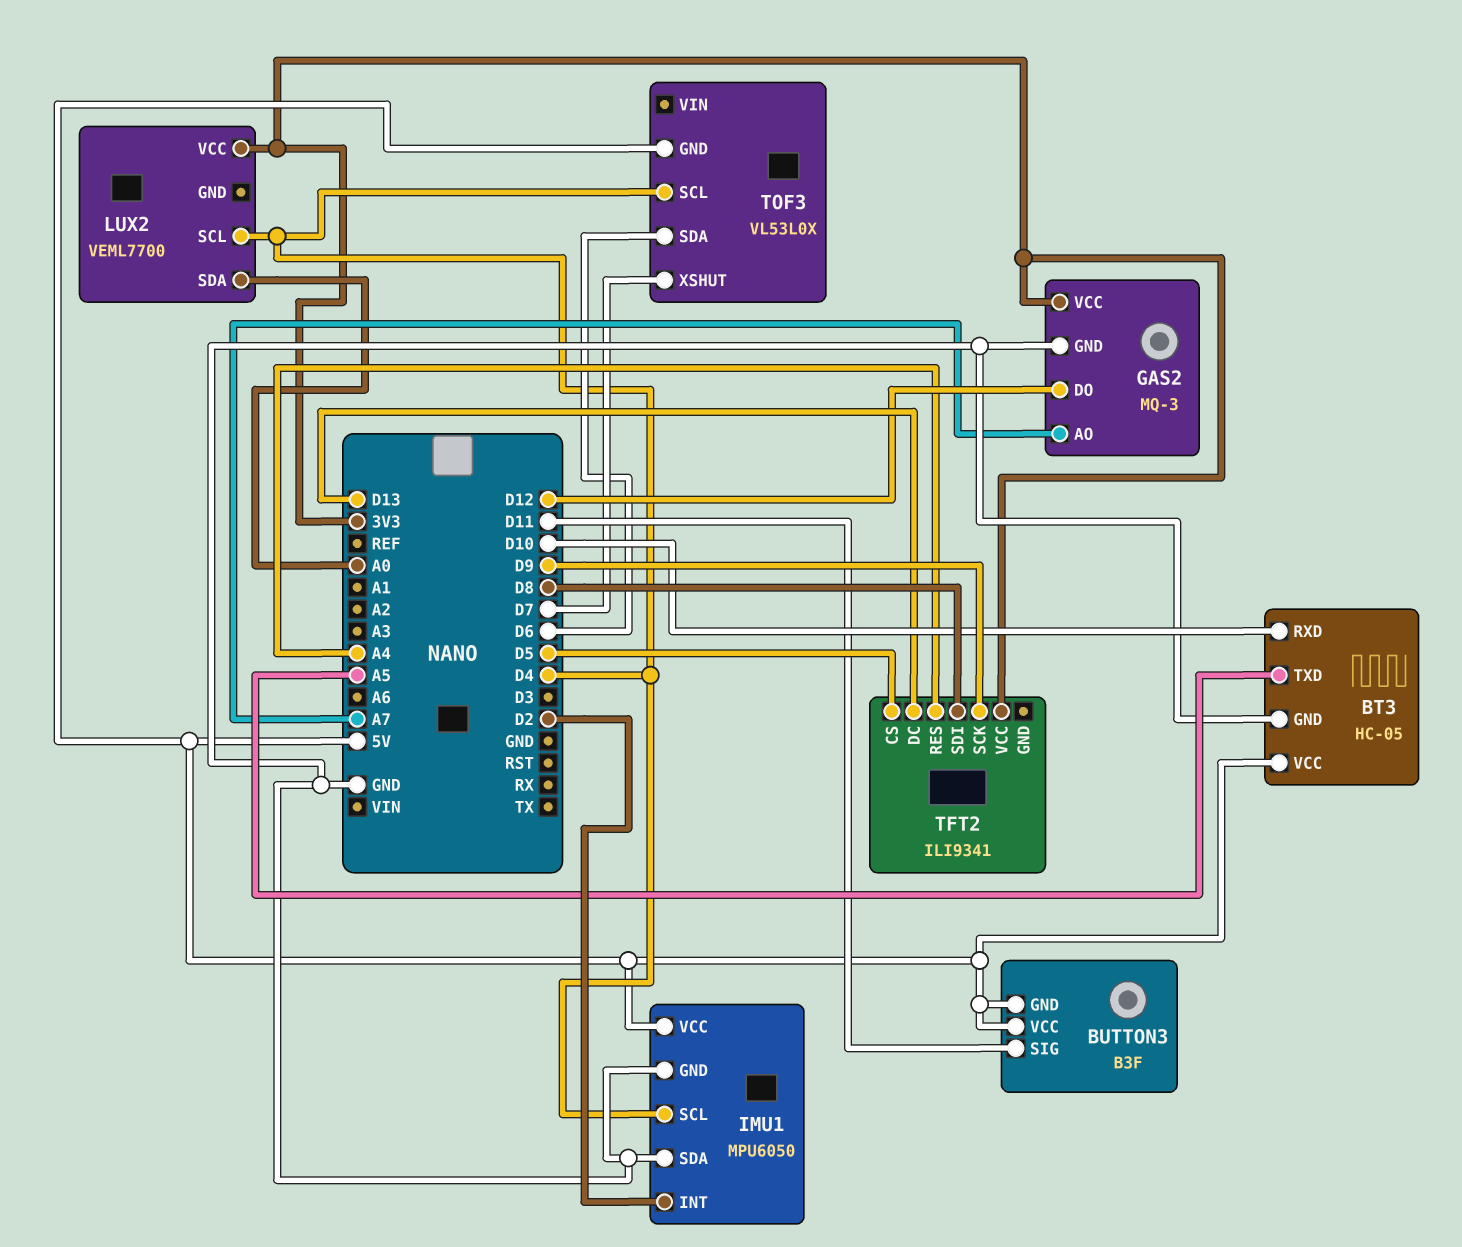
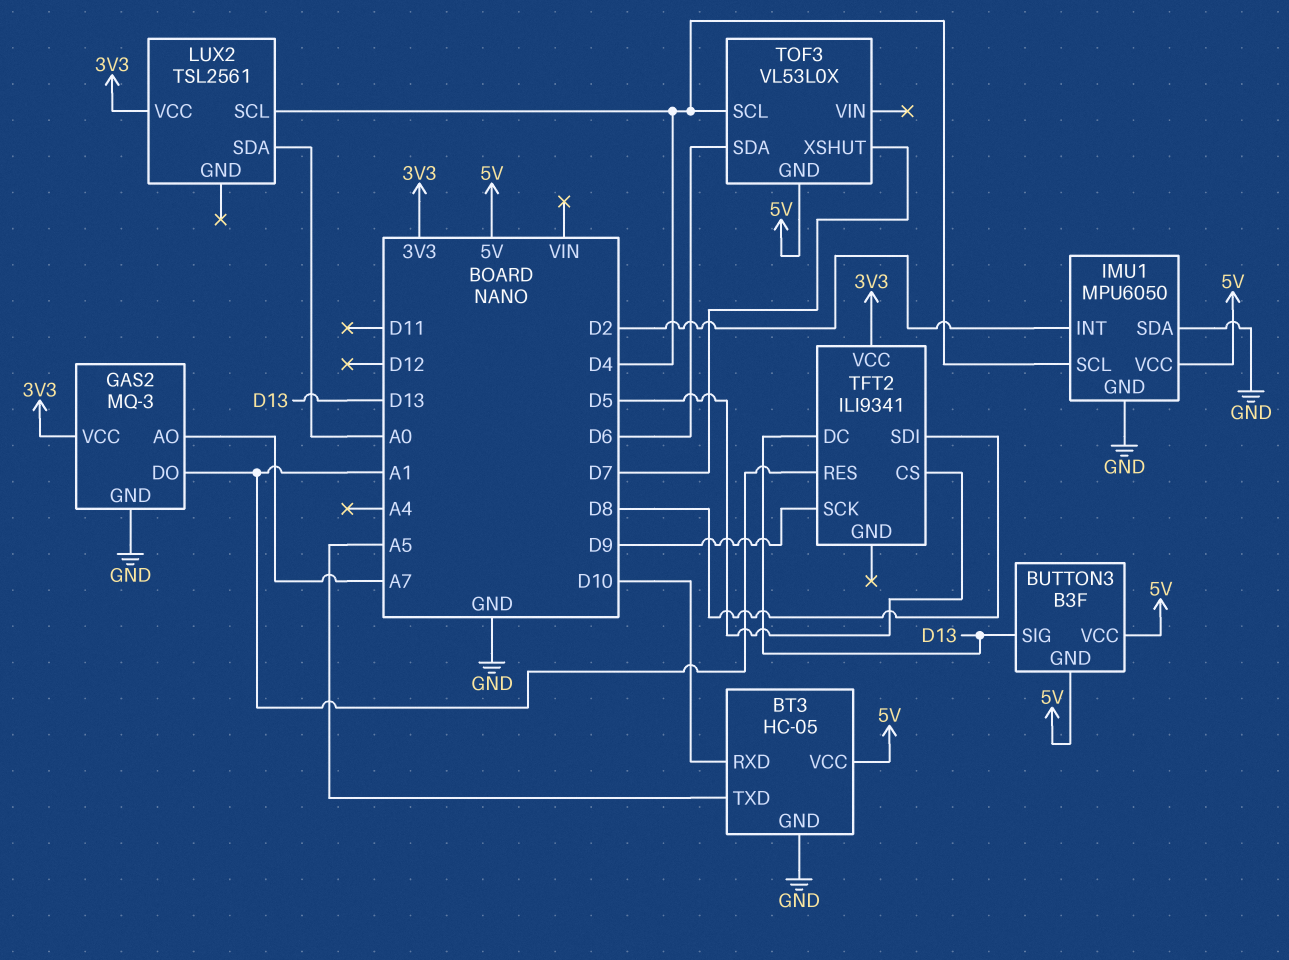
BUTTON3 pin SIG: D11 -> D13
GAS2 pin DO: D12 -> A1
LUX2: VEML7700 -> TSL2561
TFT2 pin RES: A4 -> A1

